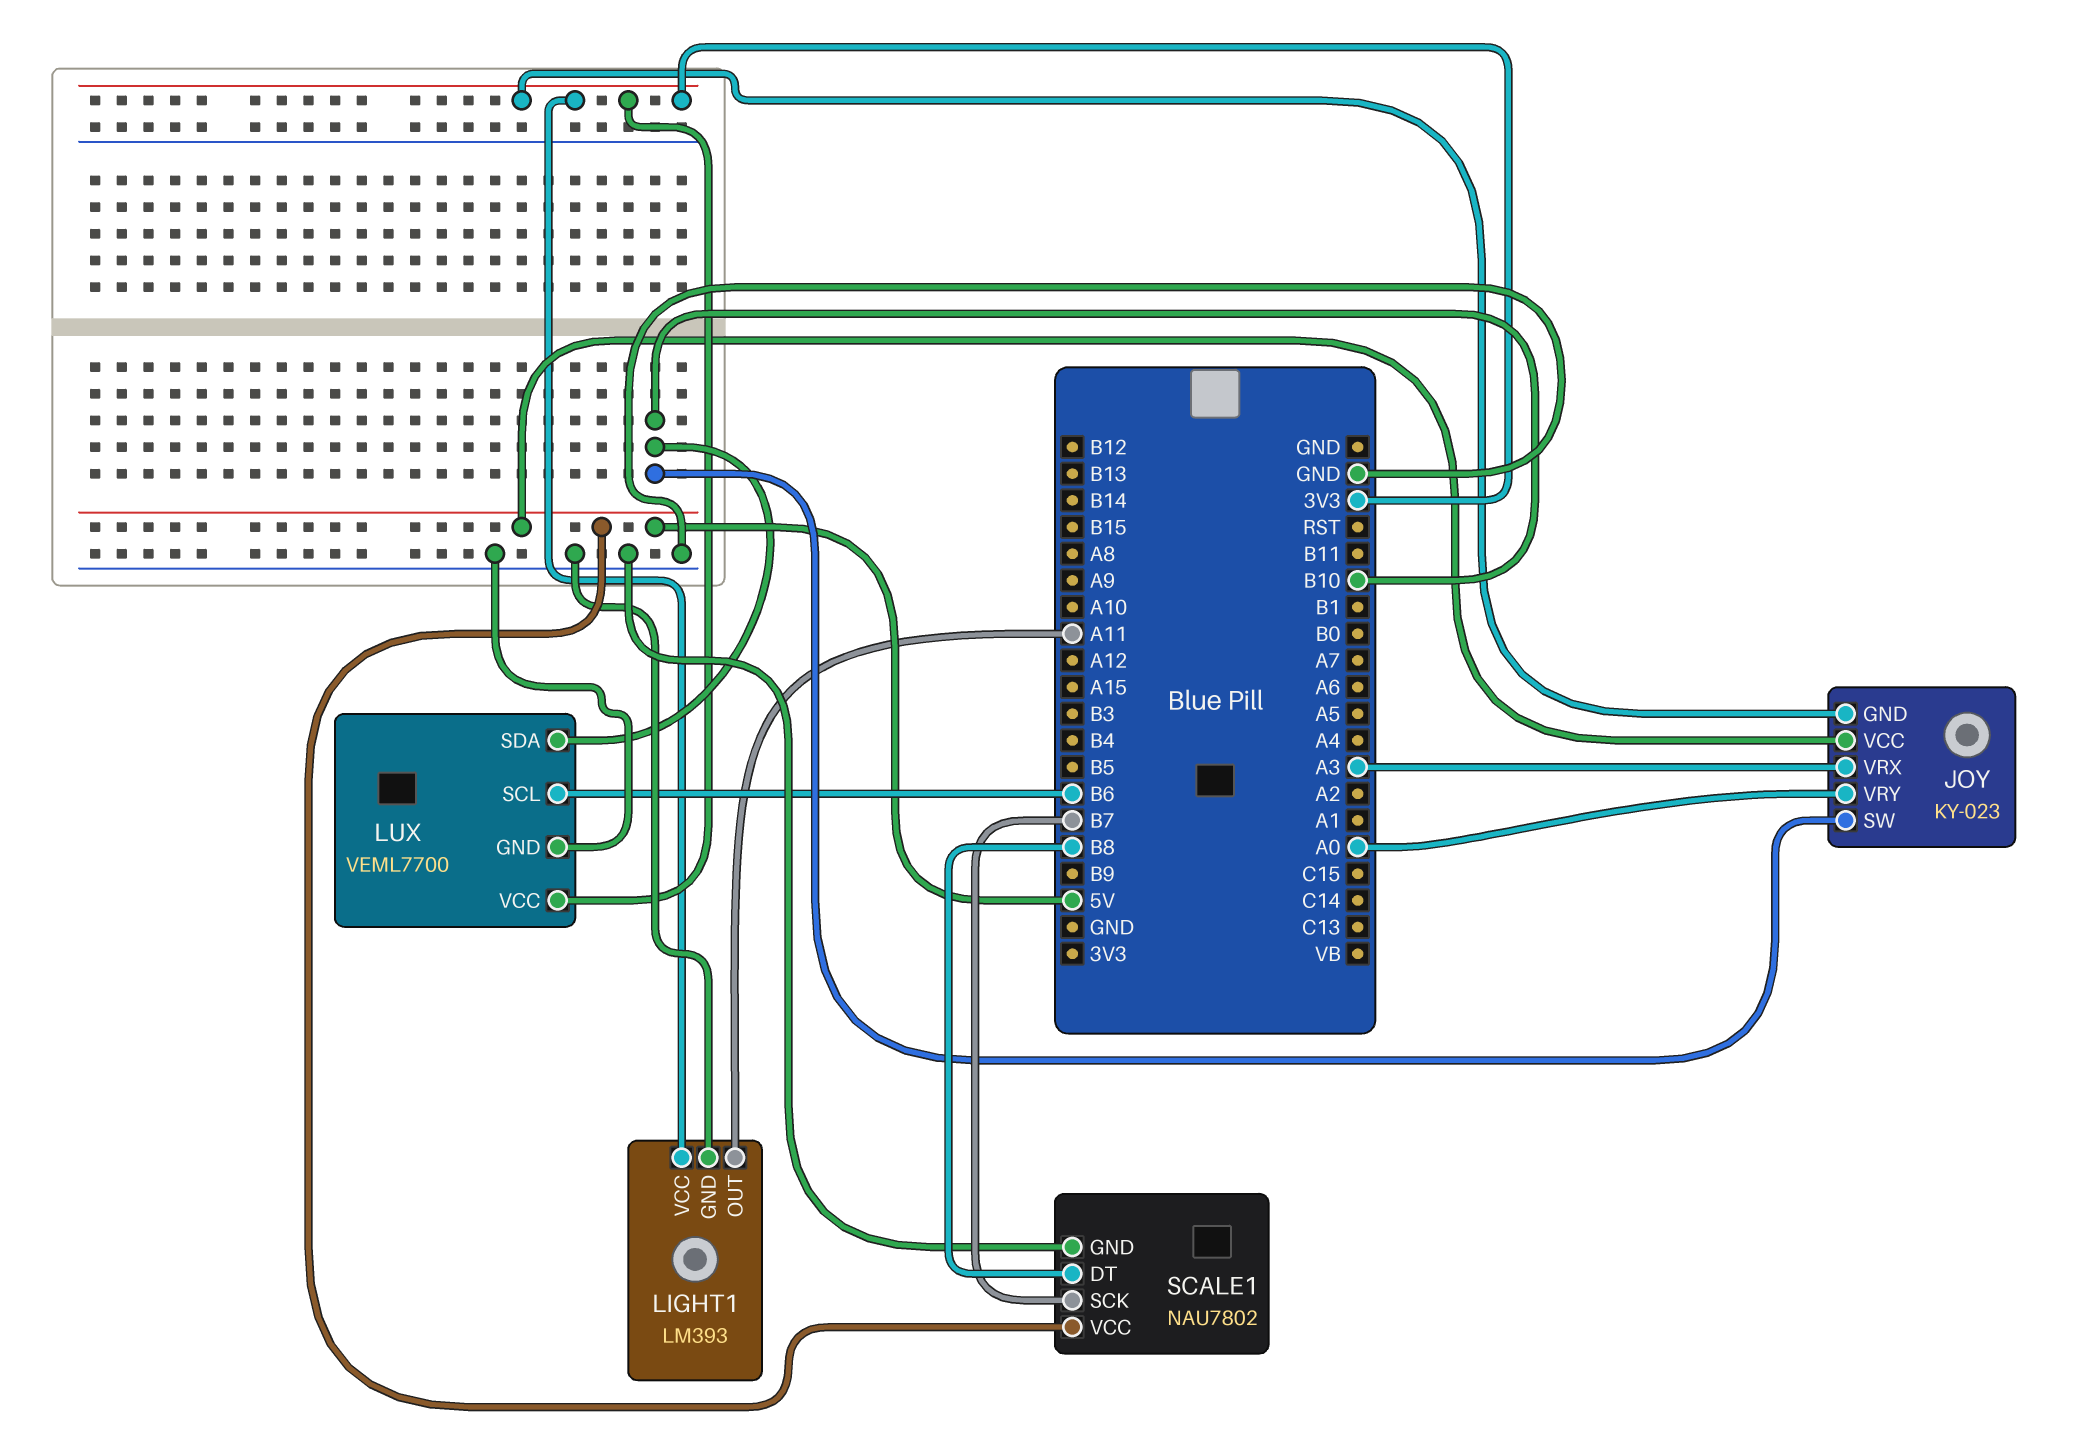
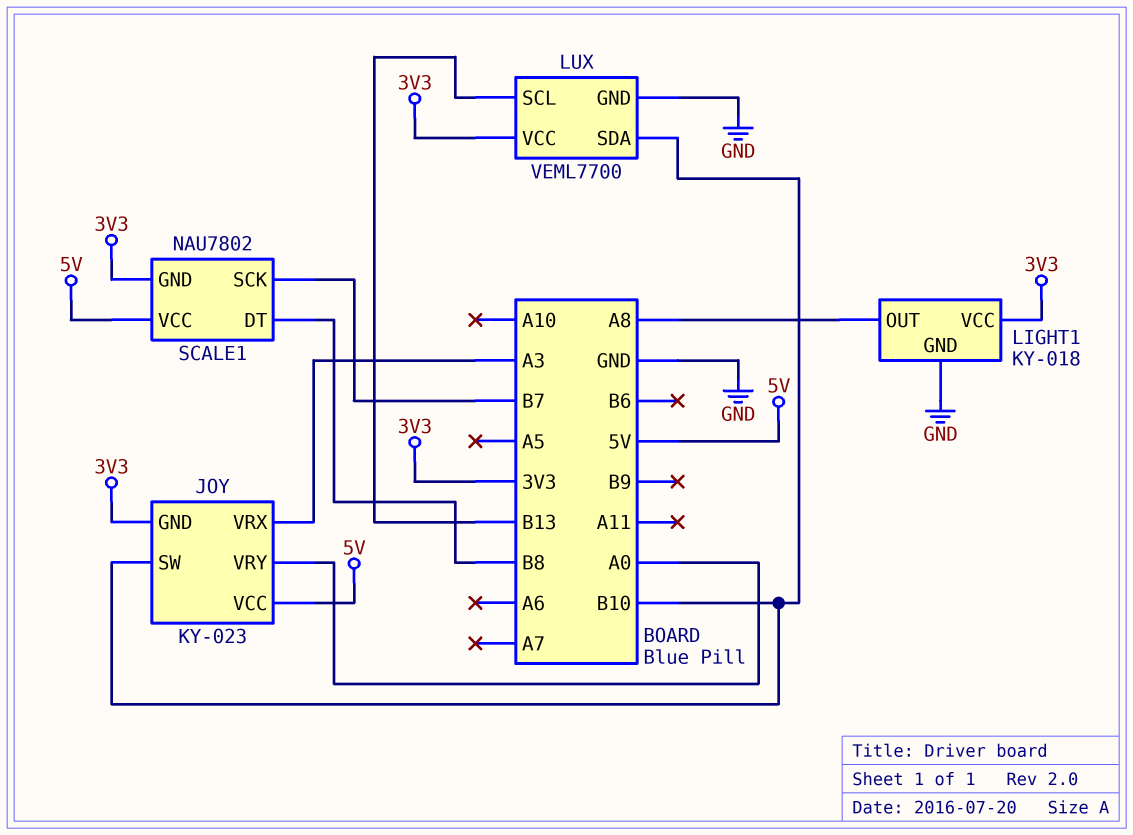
LIGHT1: LM393 -> KY-018
LIGHT1 pin OUT: A11 -> A8
LUX pin SCL: B6 -> B13
SCALE1 pin GND: GND -> 3V3

